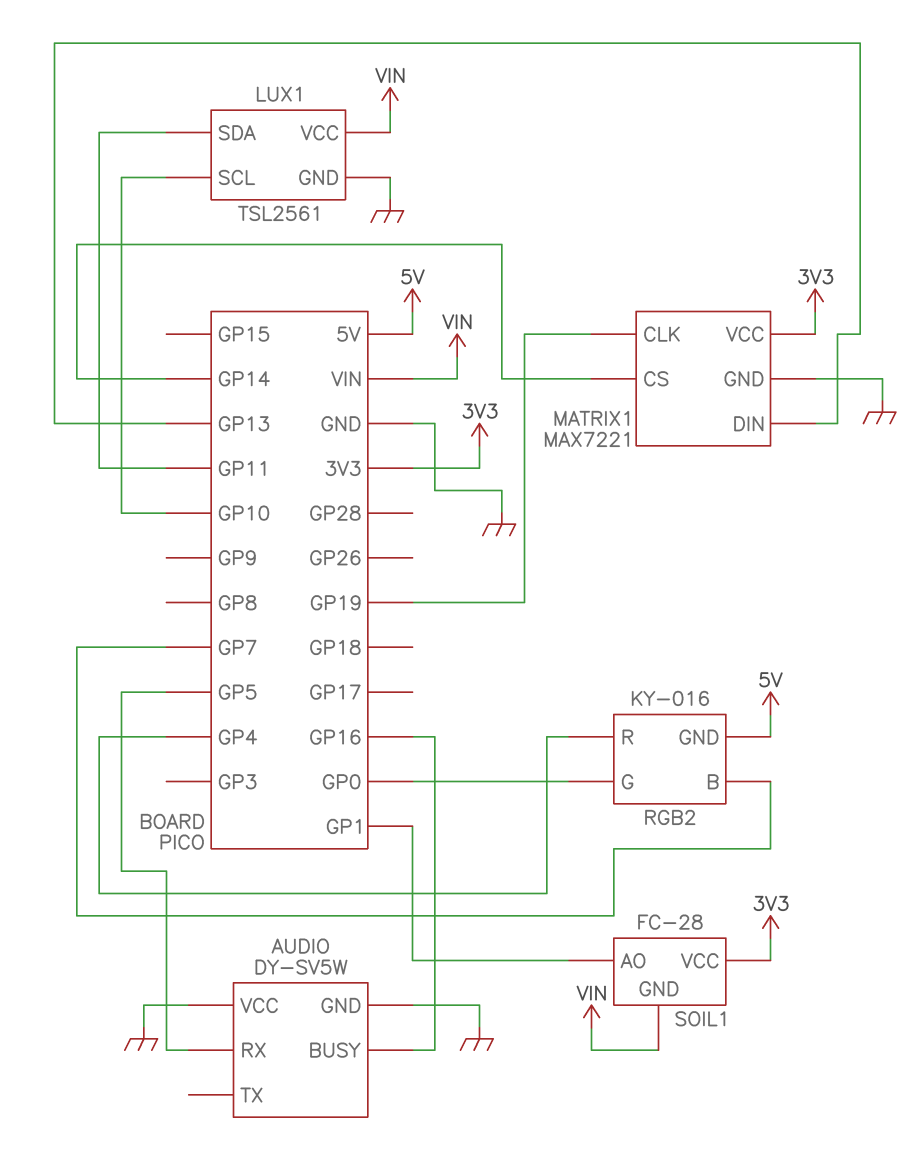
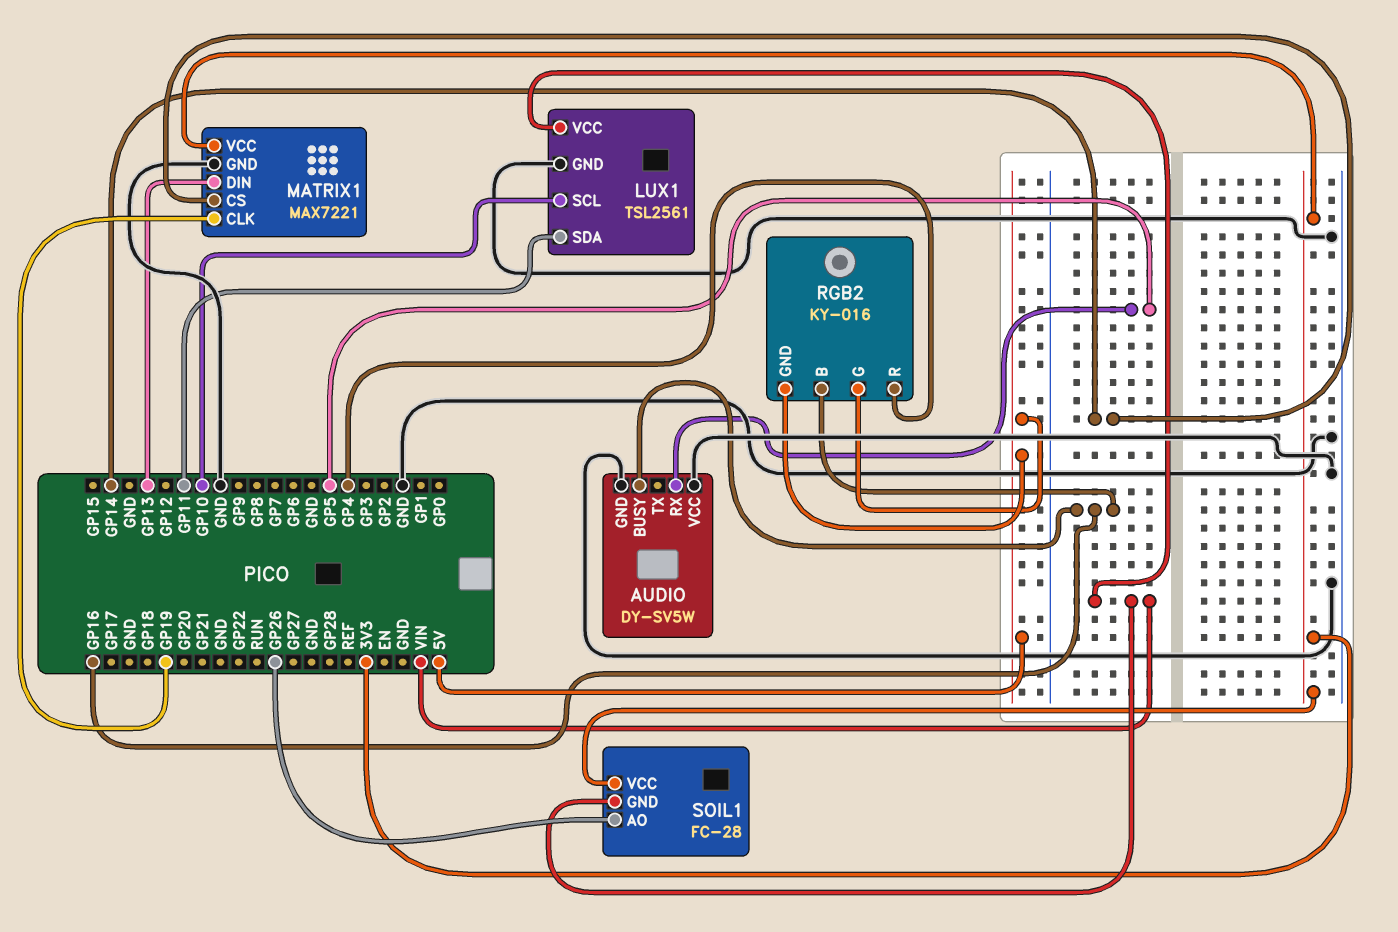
RGB2 pin B: GP7 -> GP16
RGB2 pin G: GP0 -> 5V
SOIL1 pin AO: GP1 -> GP26

